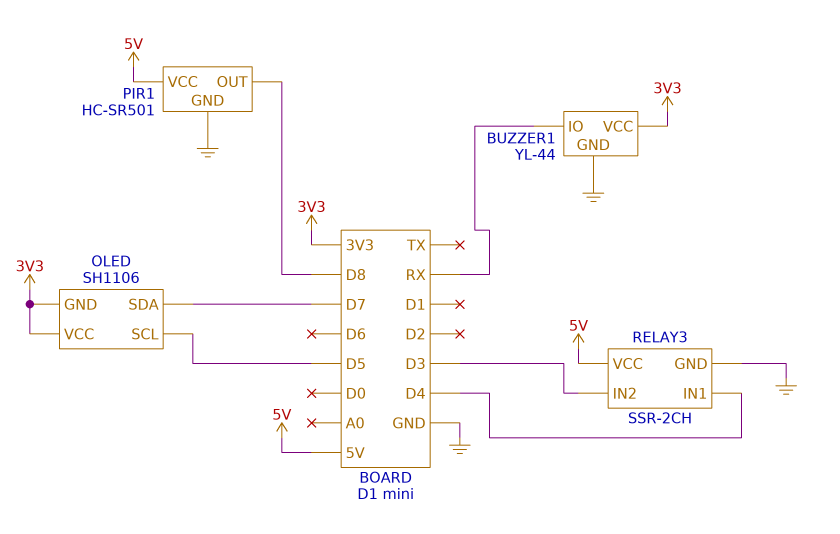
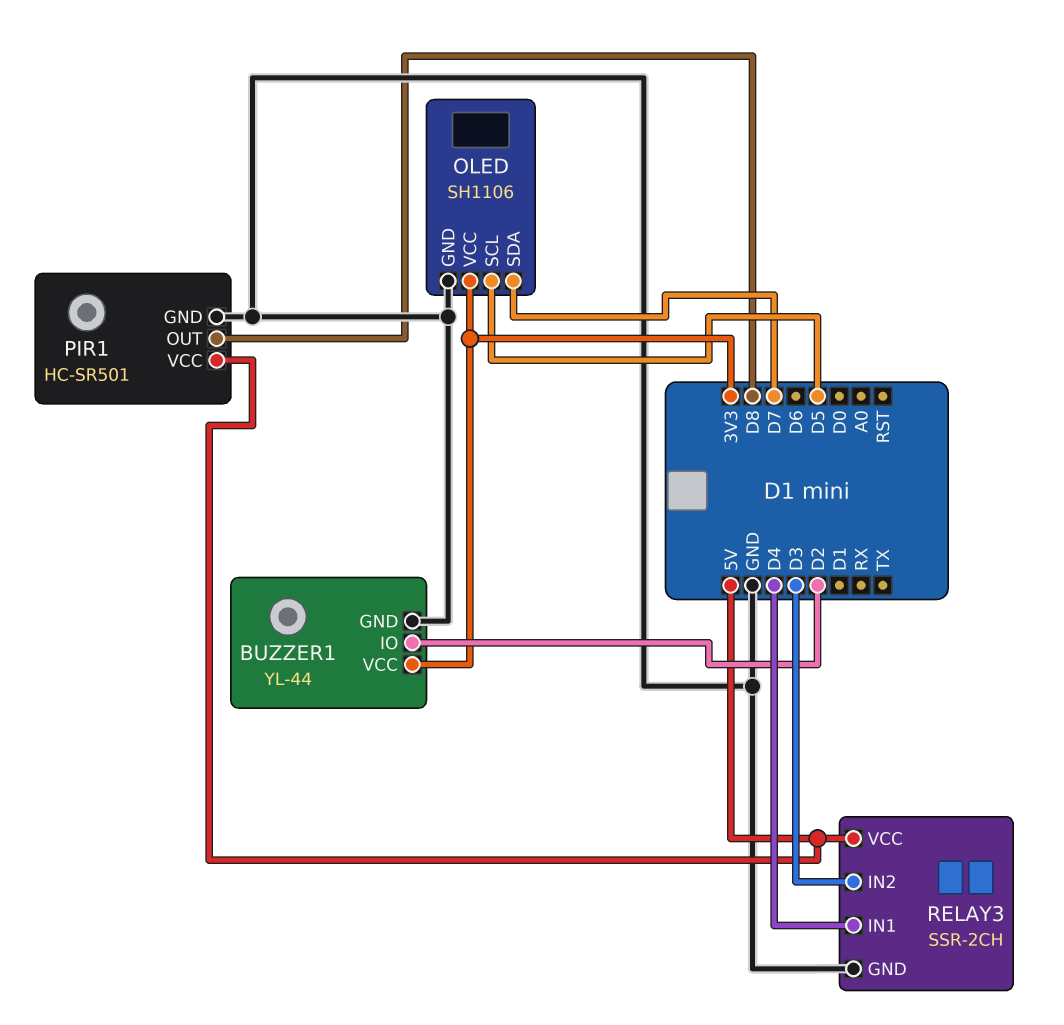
BUZZER1 pin IO: RX -> D2
OLED pin GND: 3V3 -> GND

